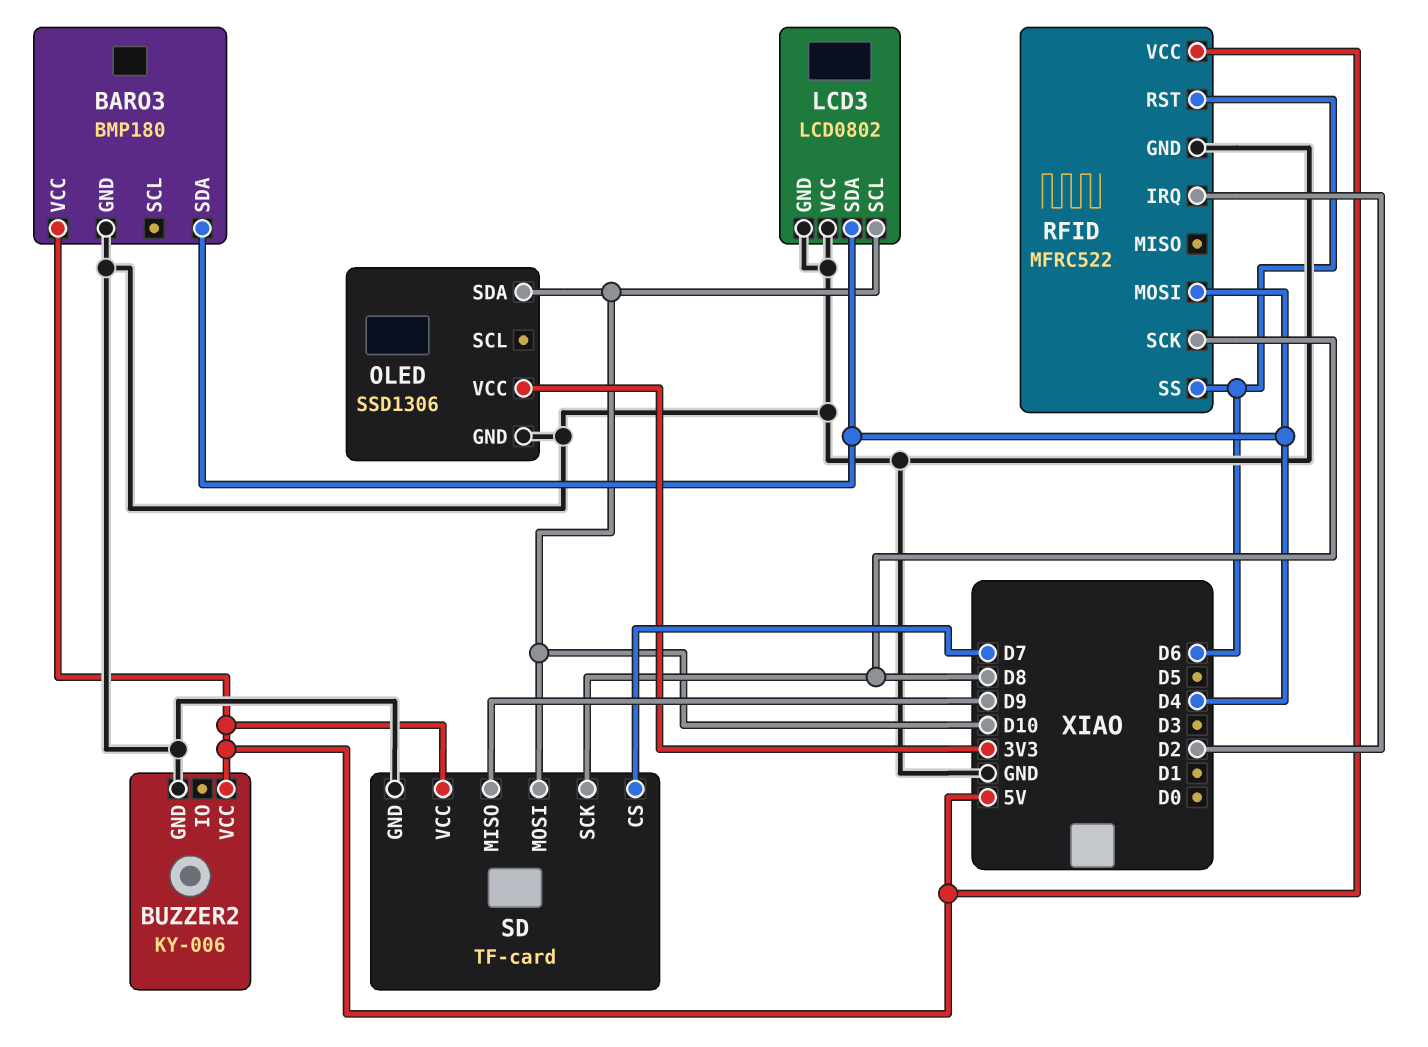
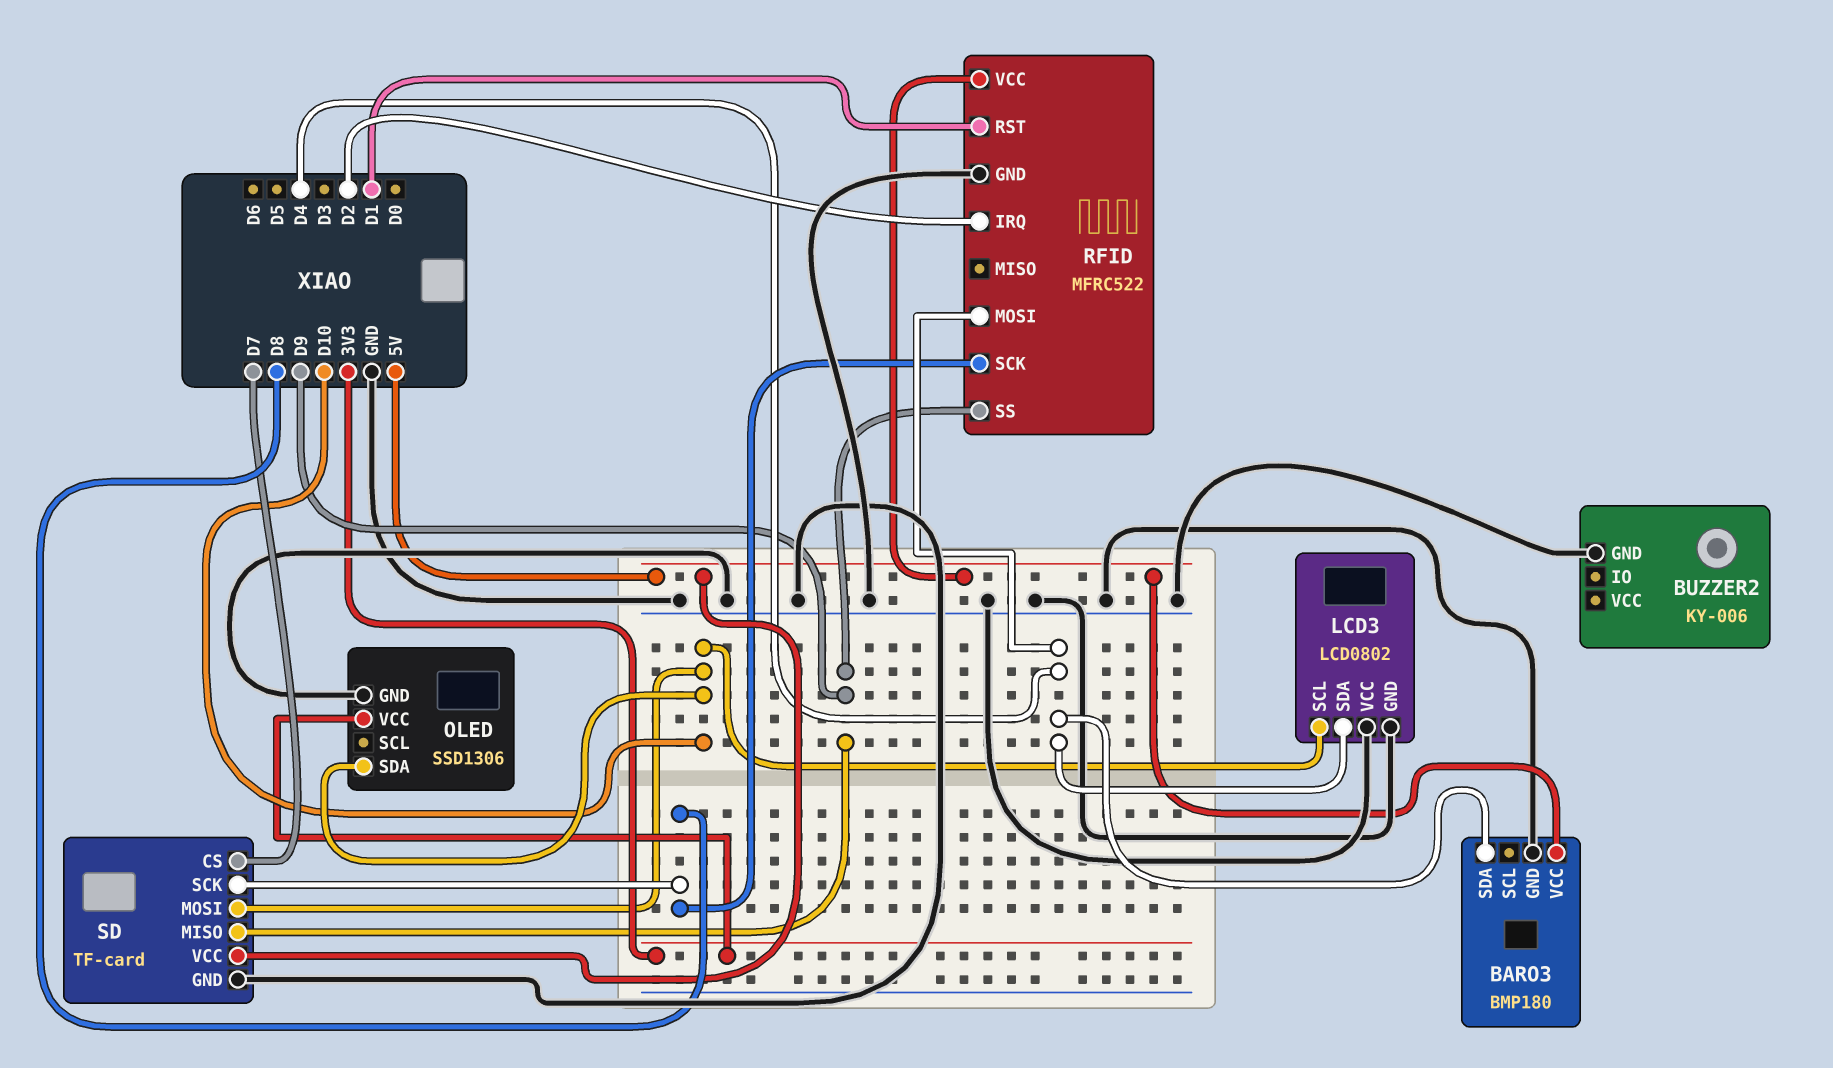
BUZZER2 pin VCC: 5V -> none
RFID pin RST: D6 -> D1
RFID pin SS: D6 -> D9

